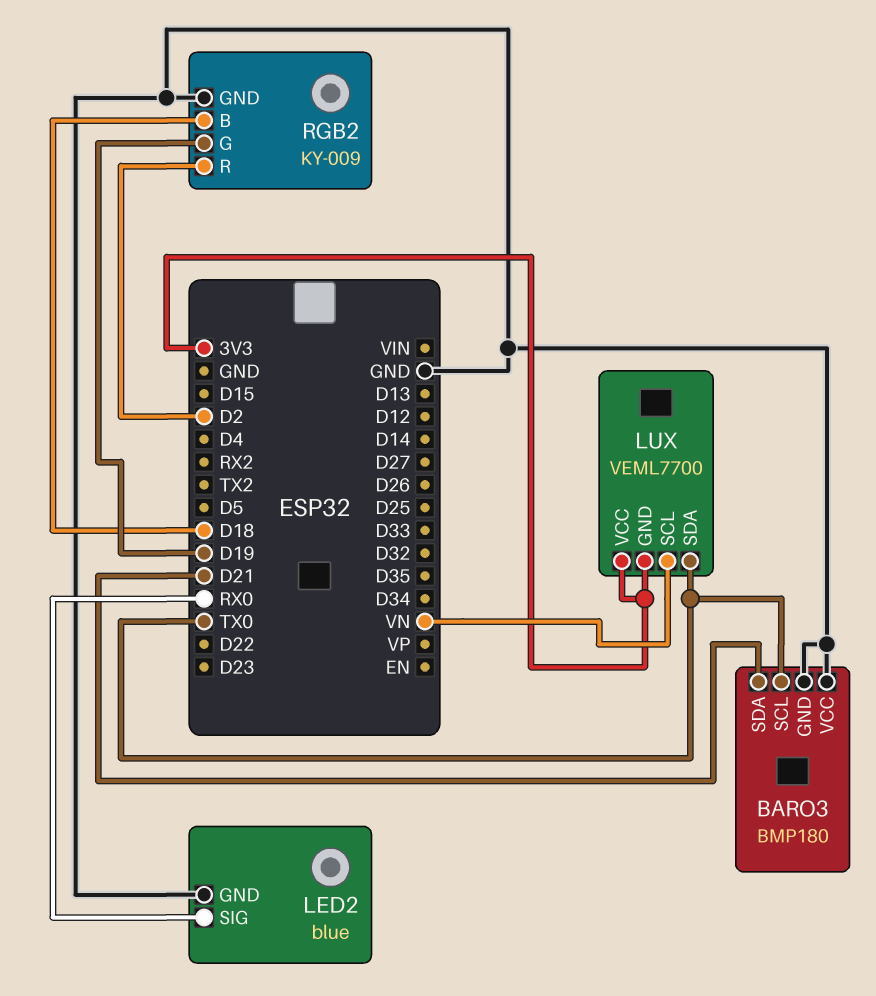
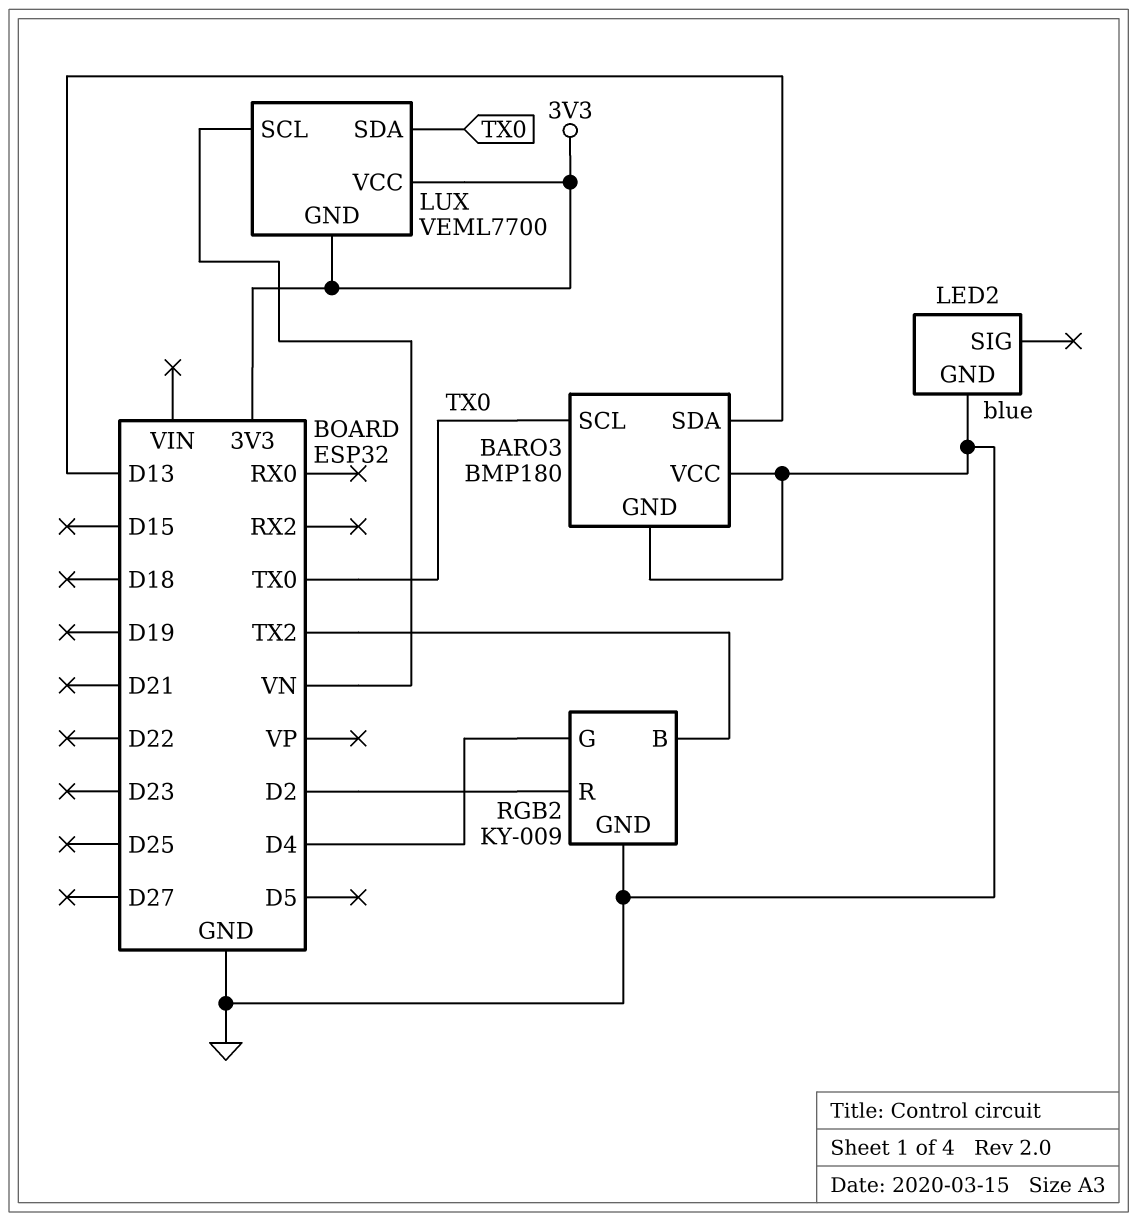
BARO3 pin SDA: D21 -> D13
LED2 pin SIG: RX0 -> none
RGB2 pin B: D18 -> TX2
RGB2 pin G: D19 -> D4

